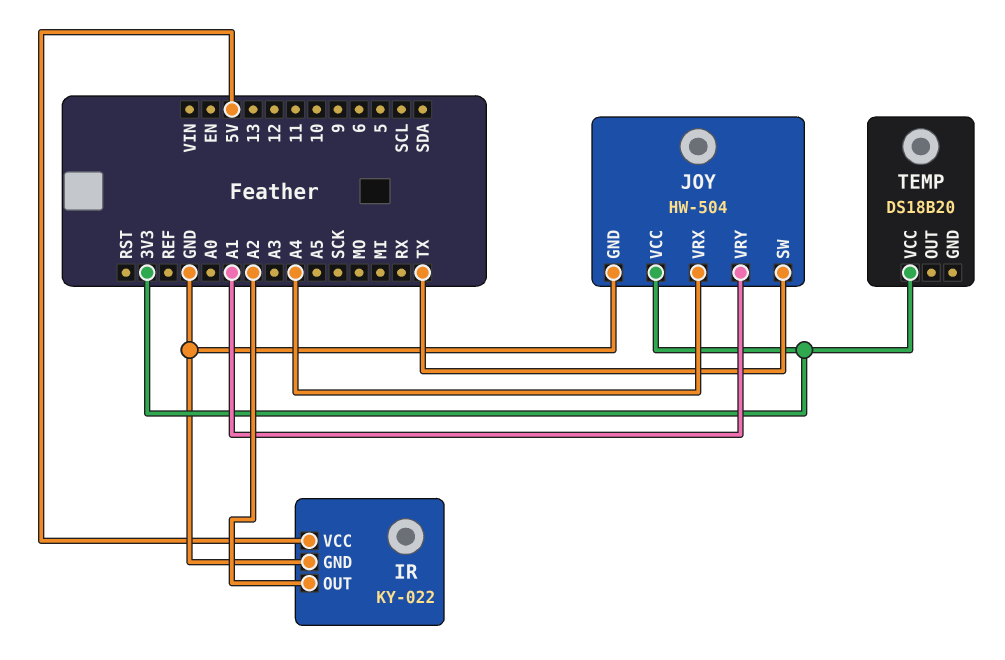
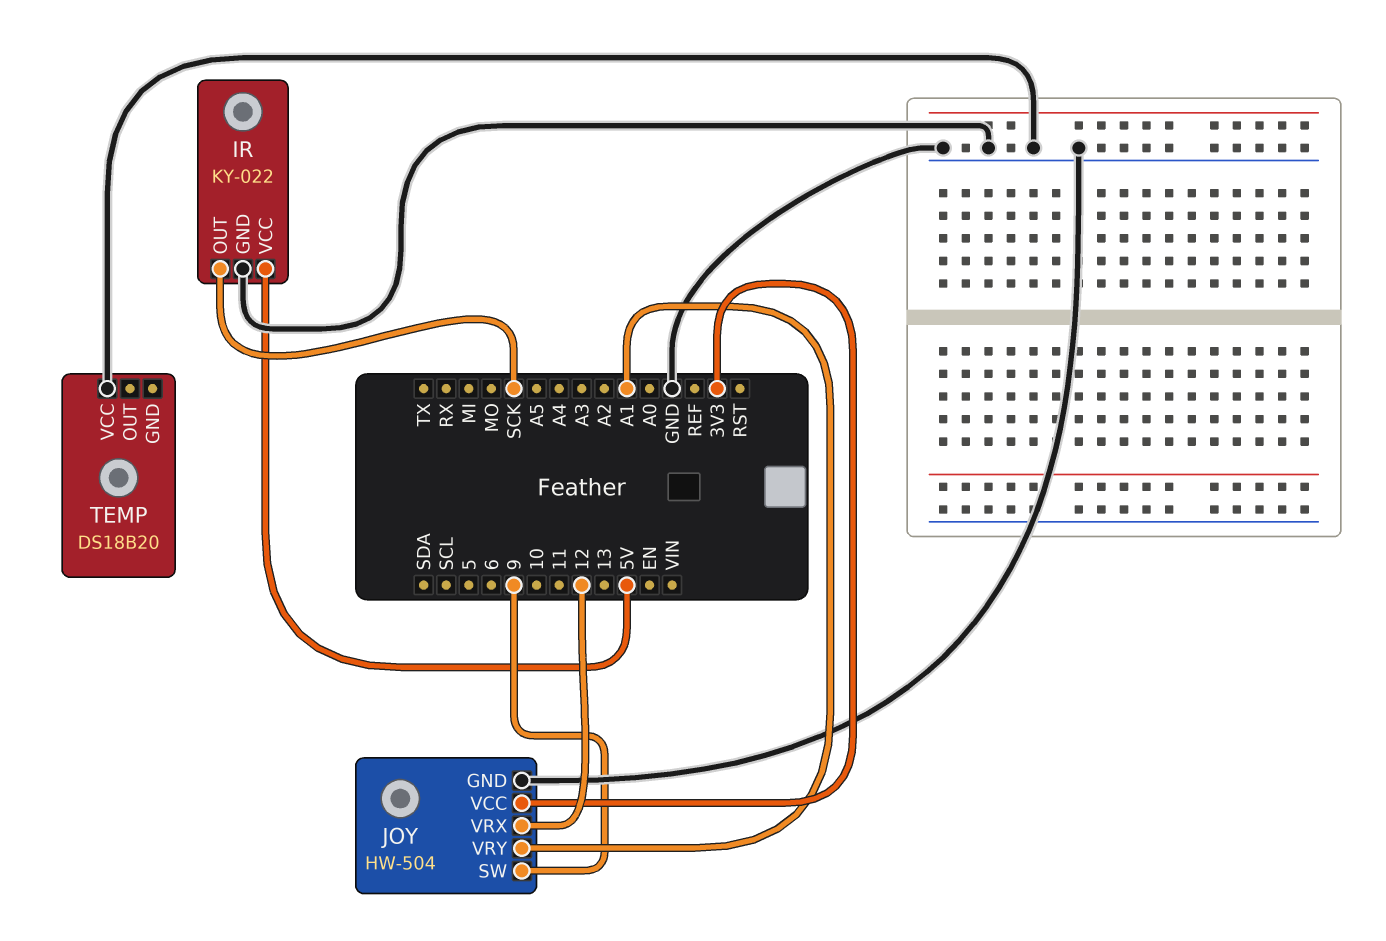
IR pin OUT: A2 -> SCK
JOY pin SW: TX -> 9
JOY pin VRX: A4 -> 12
TEMP pin VCC: 3V3 -> GND

